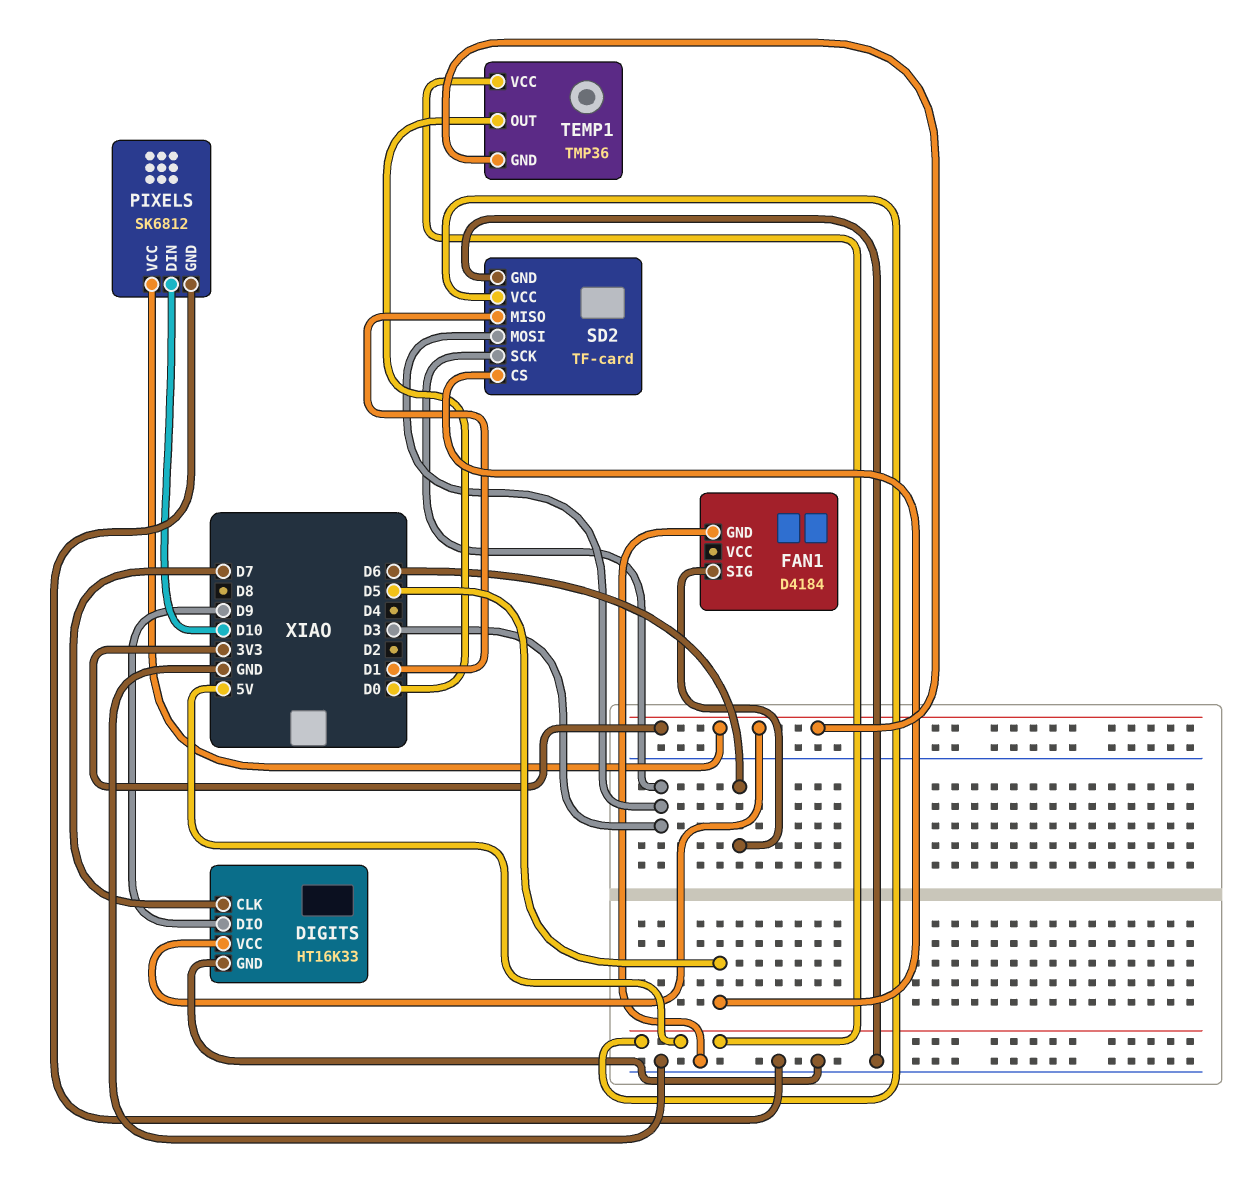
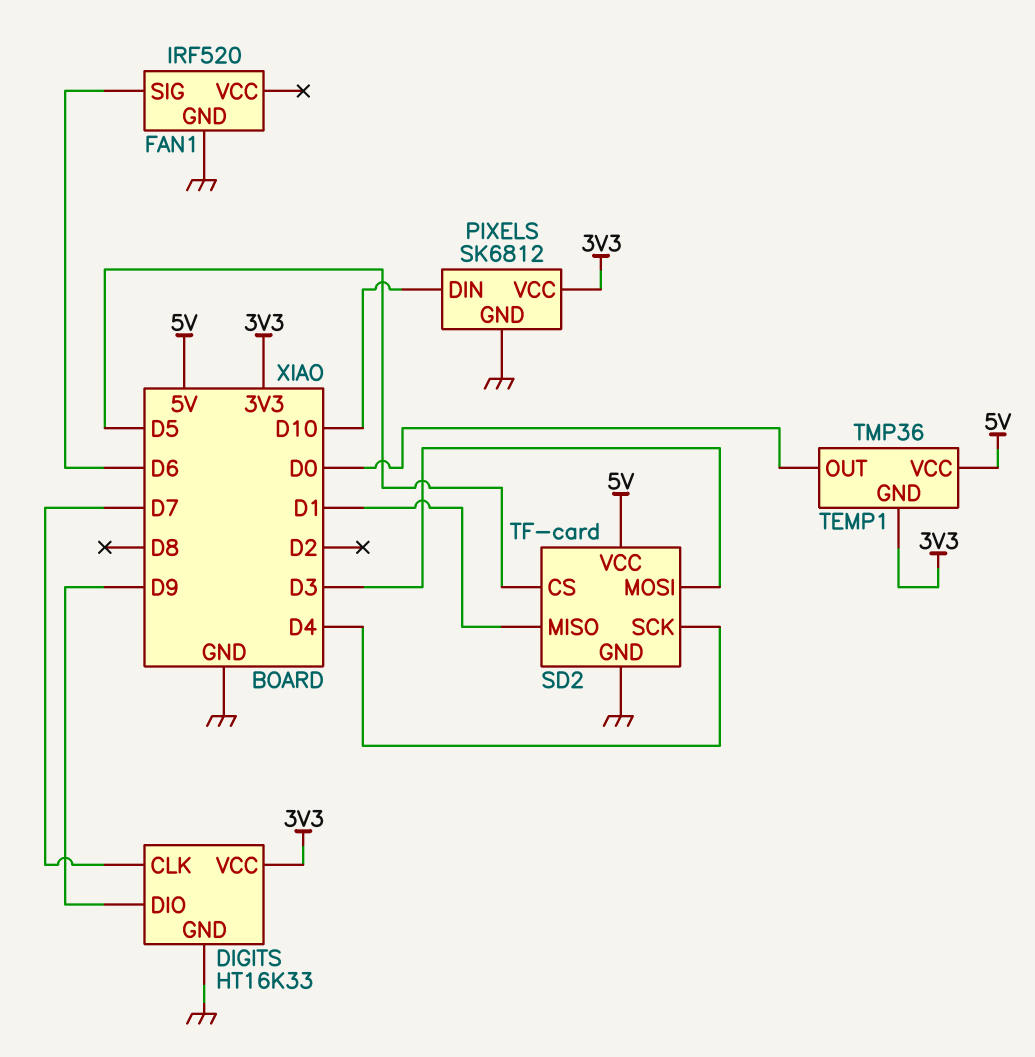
FAN1: D4184 -> IRF520
SD2 pin SCK: D3 -> D4

